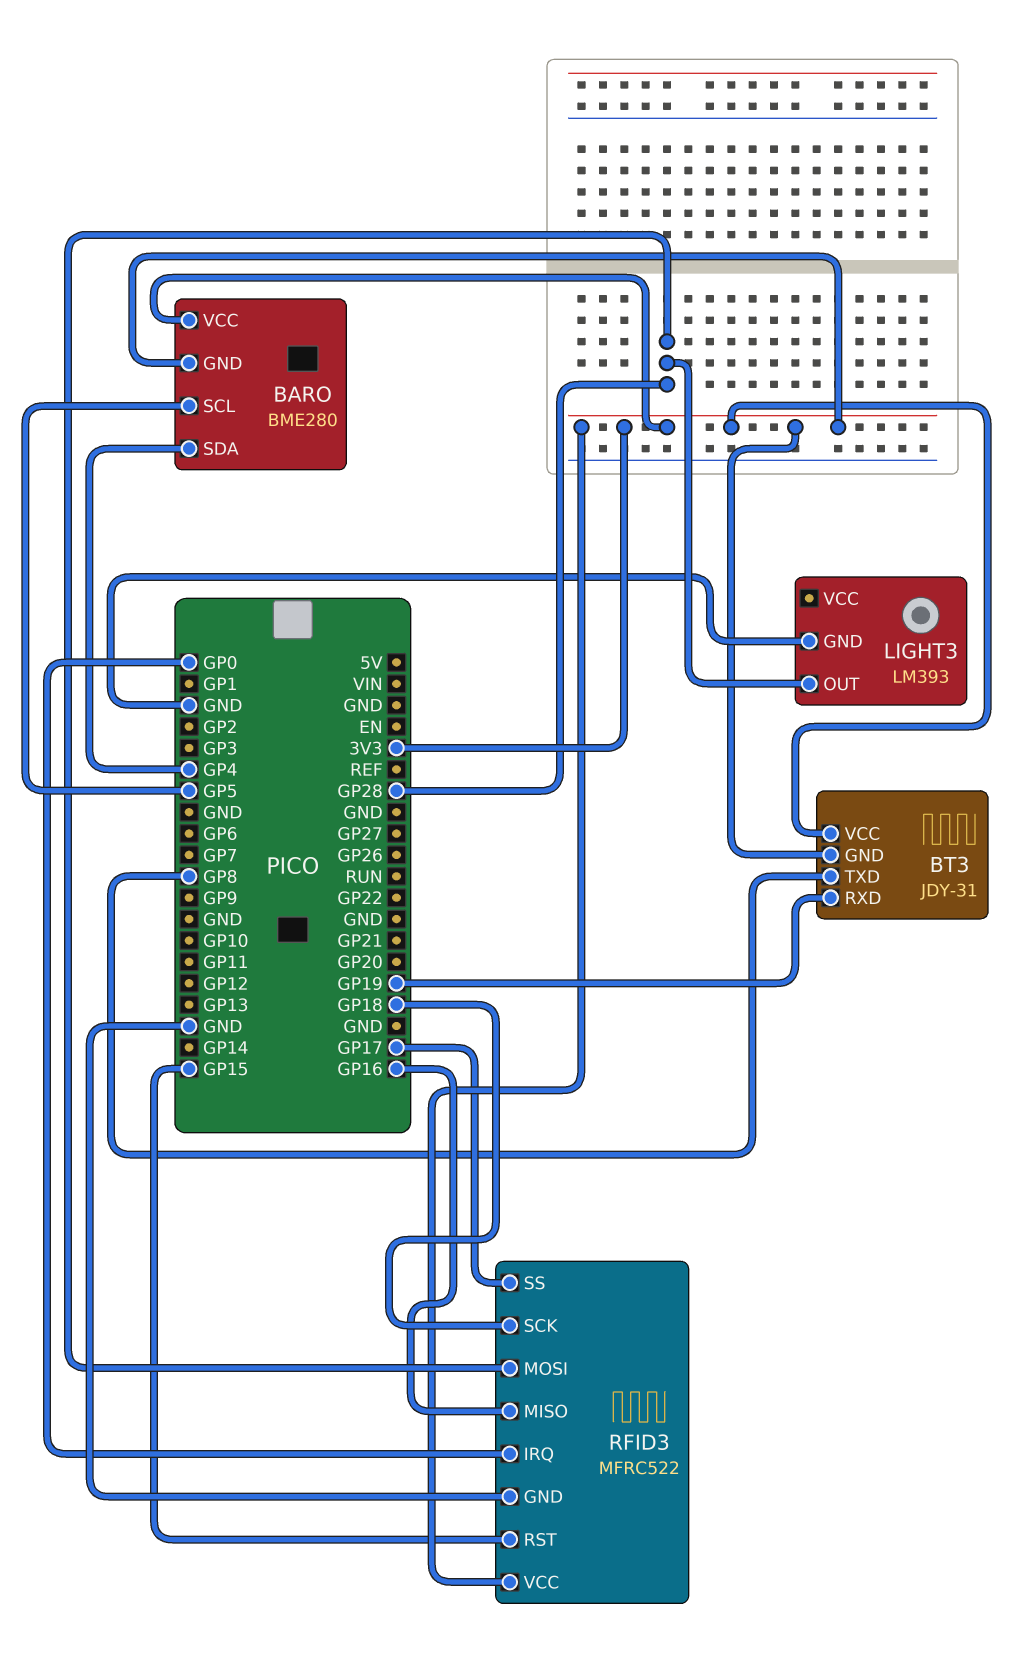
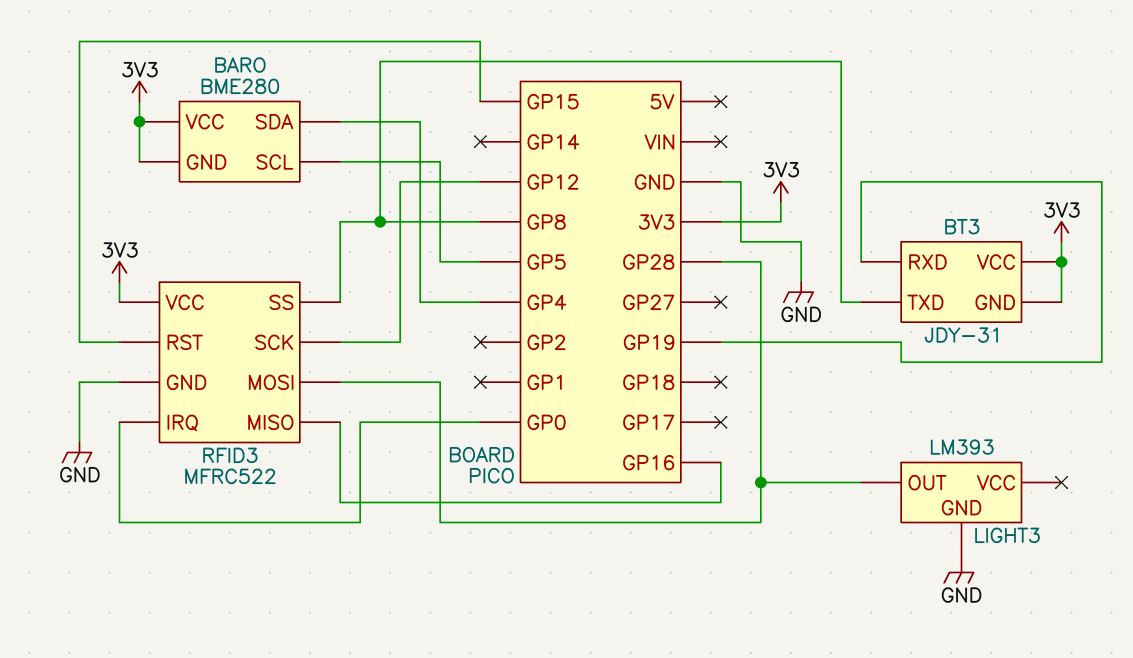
RFID3 pin SCK: GP18 -> GP12
RFID3 pin SS: GP17 -> GP8

